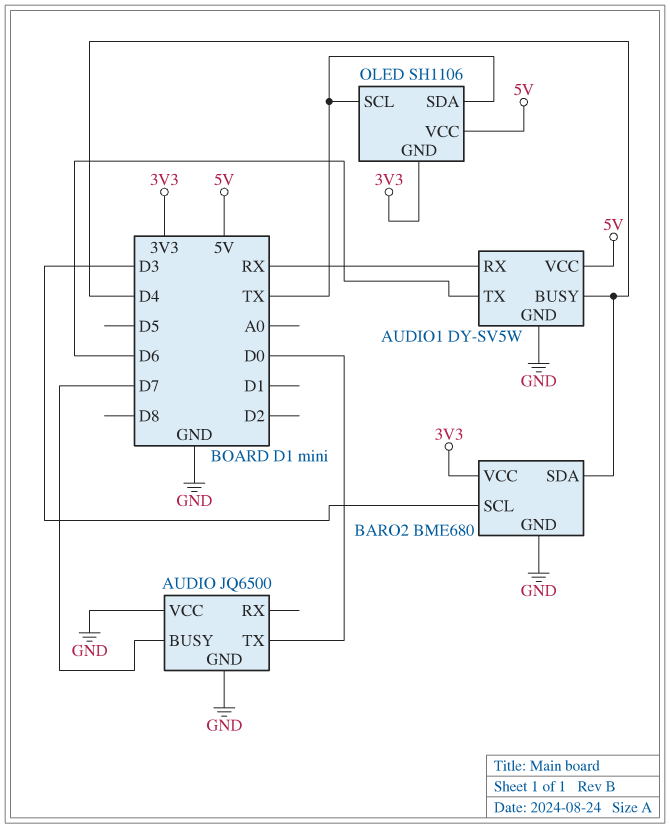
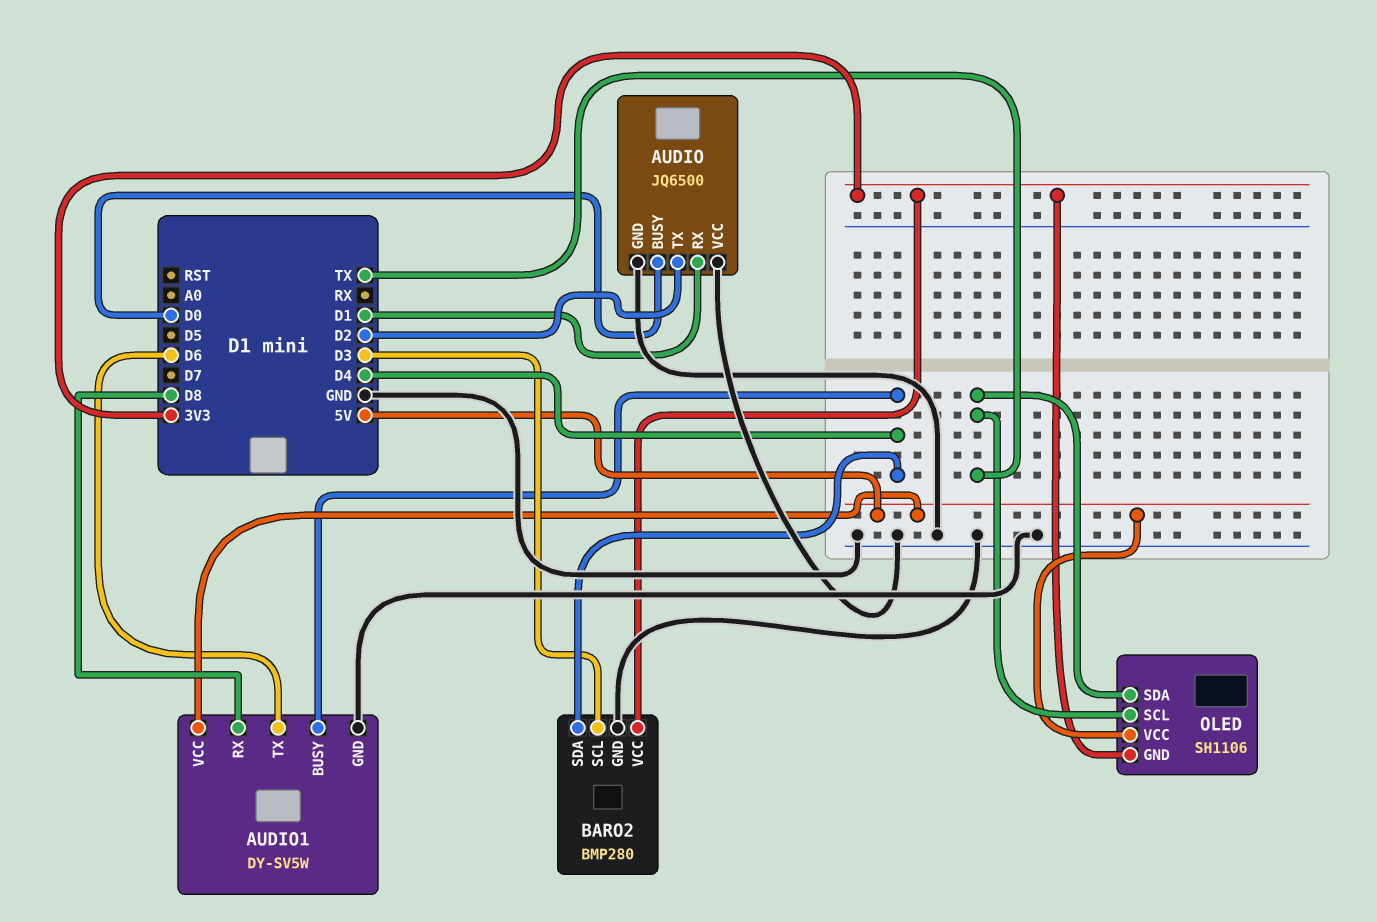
AUDIO pin BUSY: D7 -> D0
AUDIO pin RX: none -> D1
AUDIO pin TX: D0 -> D2
AUDIO1 pin RX: RX -> D8
BARO2: BME680 -> BMP280

